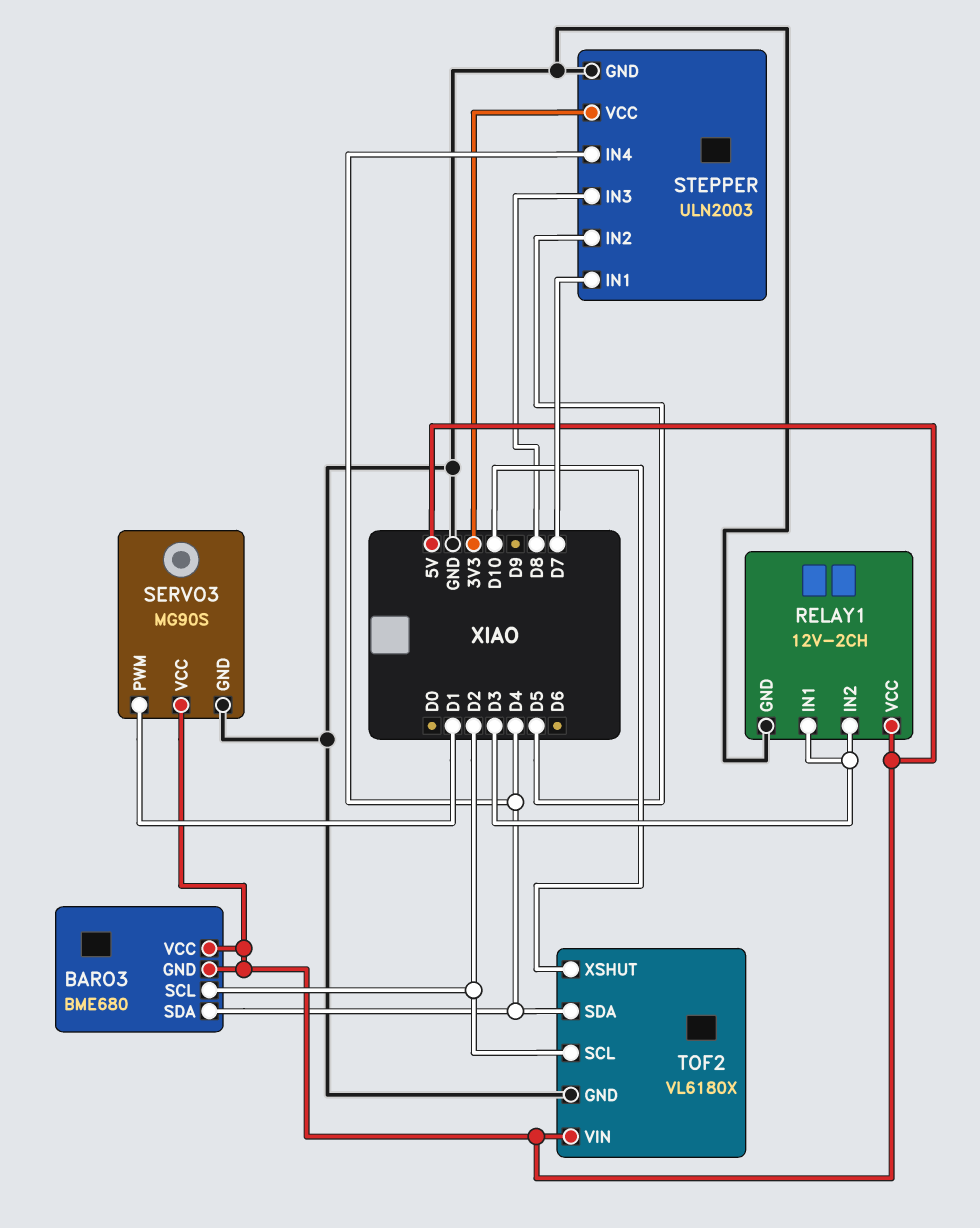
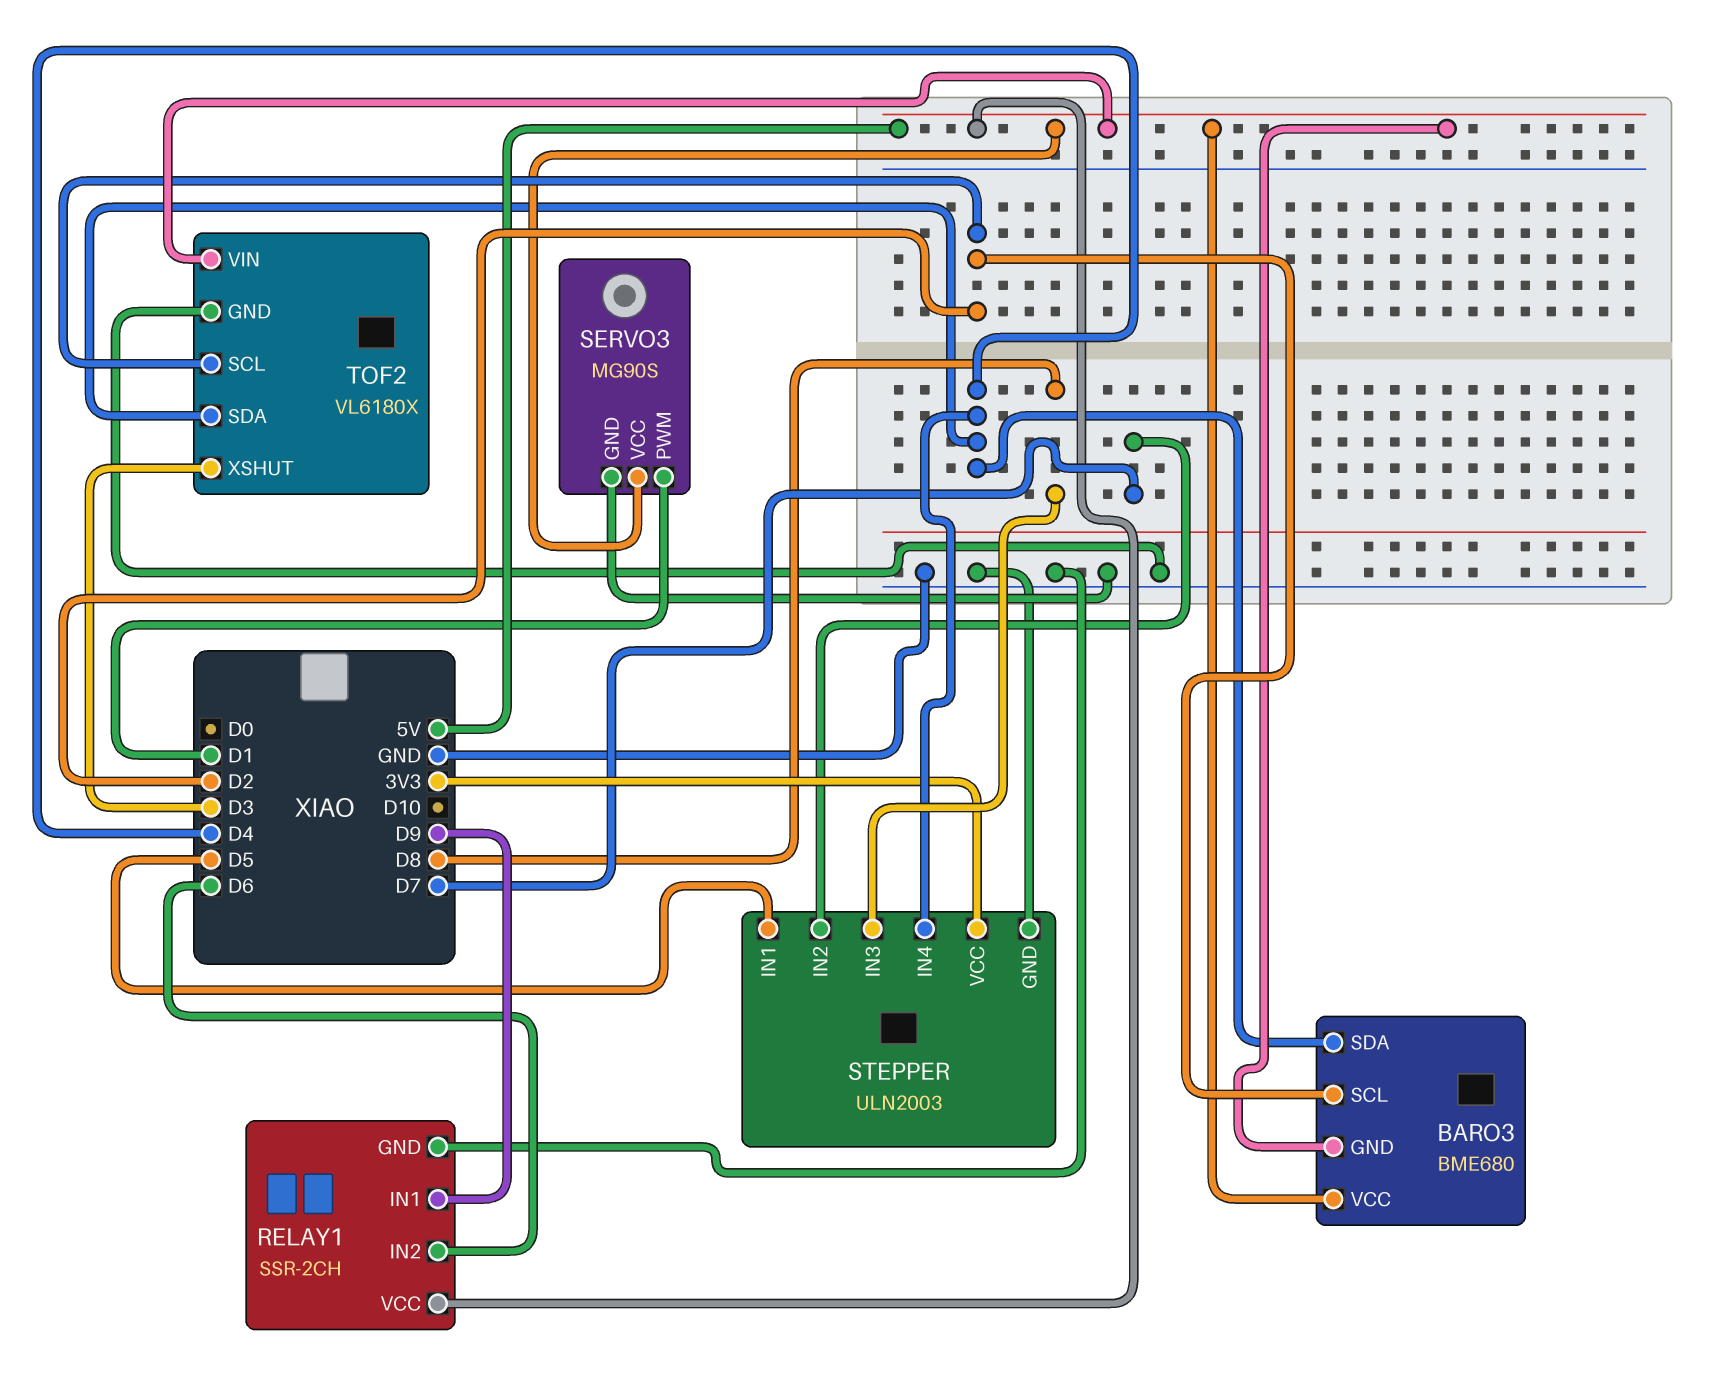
RELAY1: 12V-2CH -> SSR-2CH
RELAY1 pin IN1: D3 -> D9
RELAY1 pin IN2: D3 -> D6
STEPPER pin IN1: D7 -> D5
STEPPER pin IN2: D5 -> D7
TOF2 pin XSHUT: D10 -> D3

